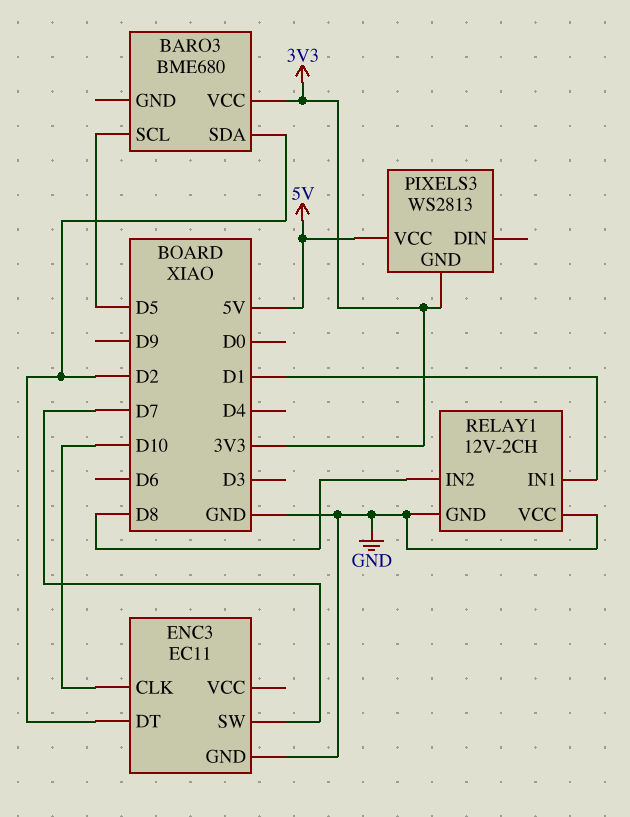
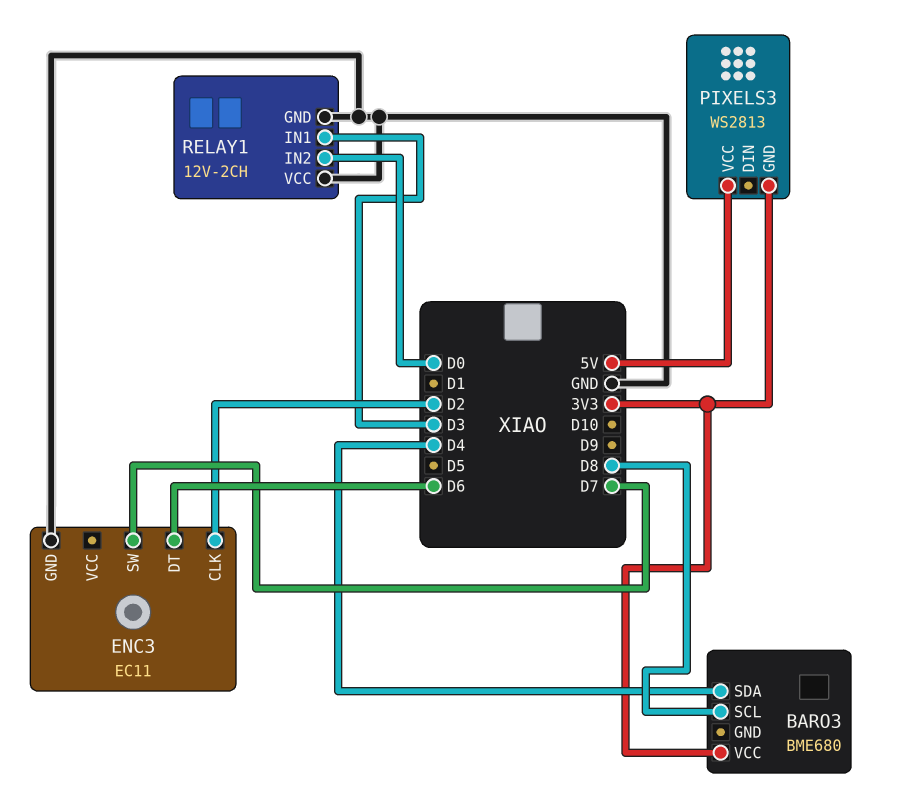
BARO3 pin SCL: D5 -> D8
BARO3 pin SDA: D2 -> D4
ENC3 pin CLK: D10 -> D2
ENC3 pin DT: D2 -> D6
RELAY1 pin IN1: D1 -> D3
RELAY1 pin IN2: D8 -> D0

